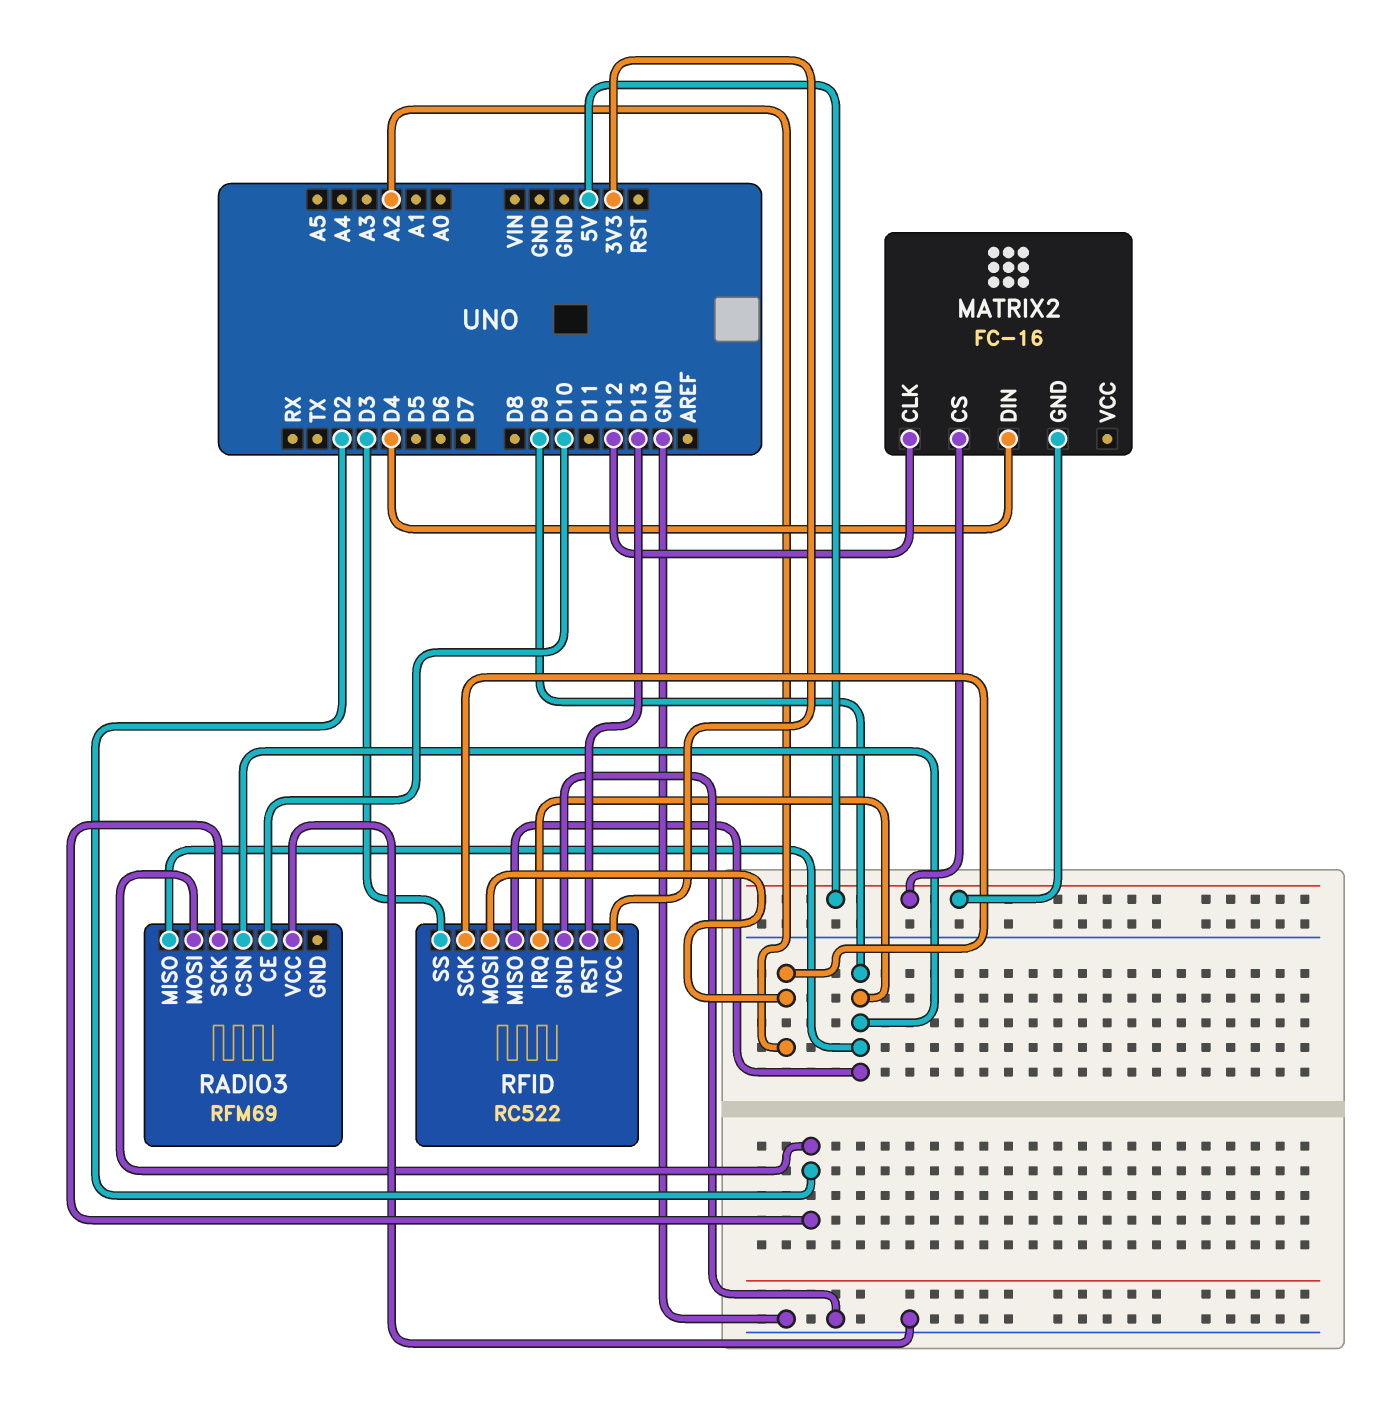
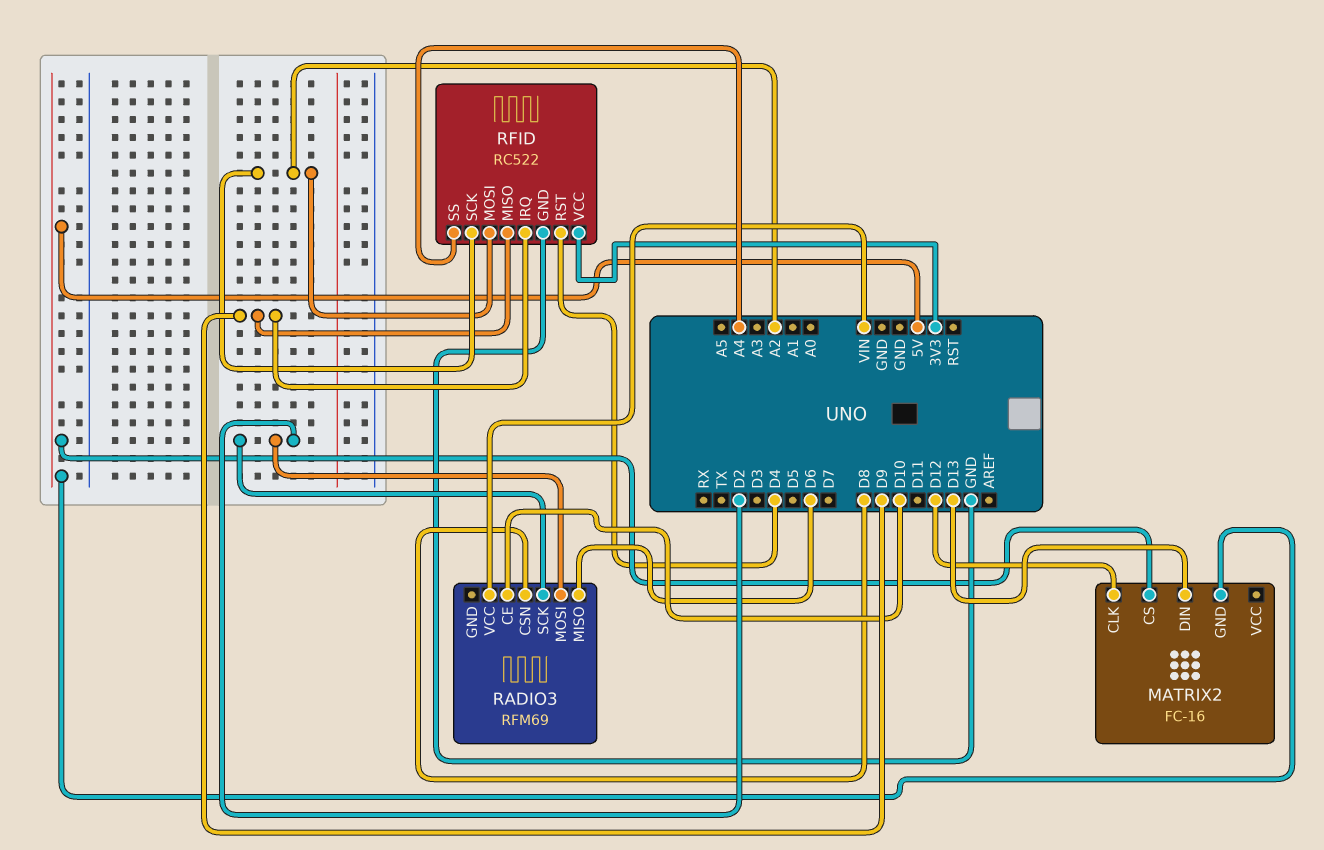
MATRIX2 pin DIN: D4 -> D13
RADIO3 pin CSN: D9 -> D8
RADIO3 pin MISO: D9 -> D6
RADIO3 pin VCC: GND -> VIN
RFID pin RST: D13 -> D4
RFID pin SS: D3 -> A4

